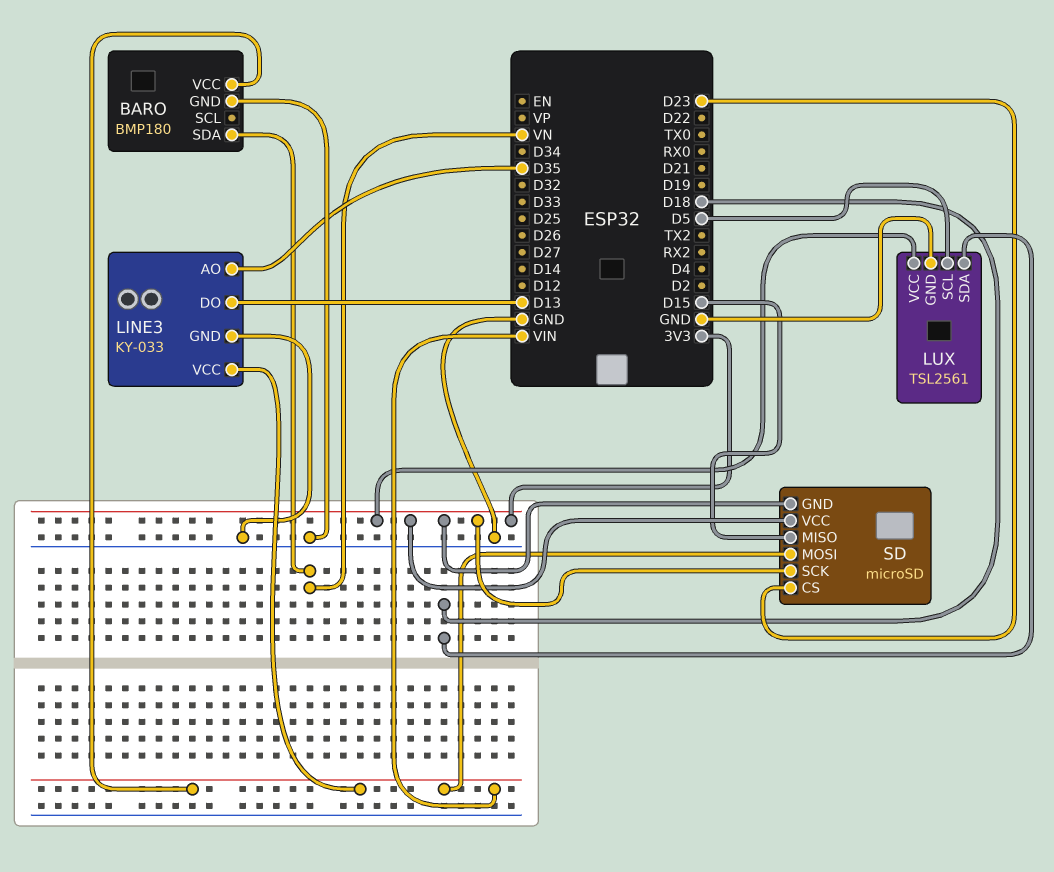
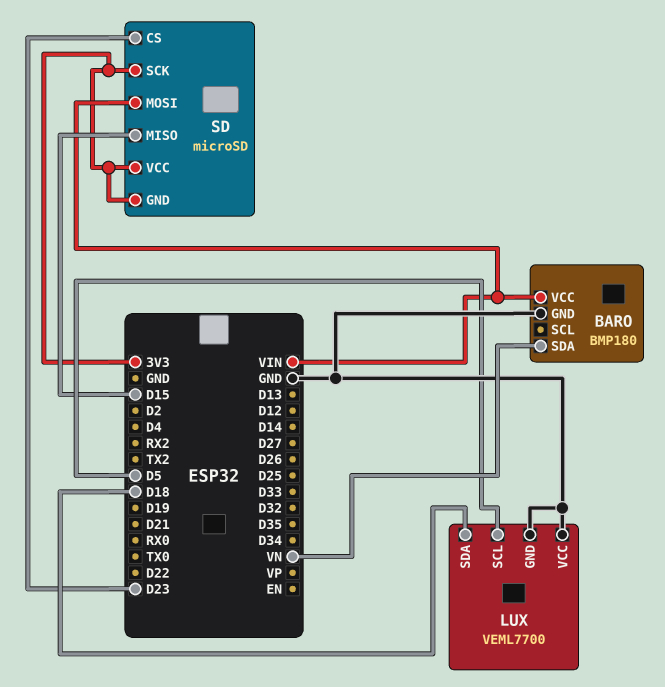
LINE3: KY-033 -> none
LINE3 pin AO: D35 -> none
LINE3 pin DO: D13 -> none
LINE3 pin GND: GND -> none
LINE3 pin VCC: VIN -> none
LUX: TSL2561 -> VEML7700
LUX pin VCC: 3V3 -> GND

